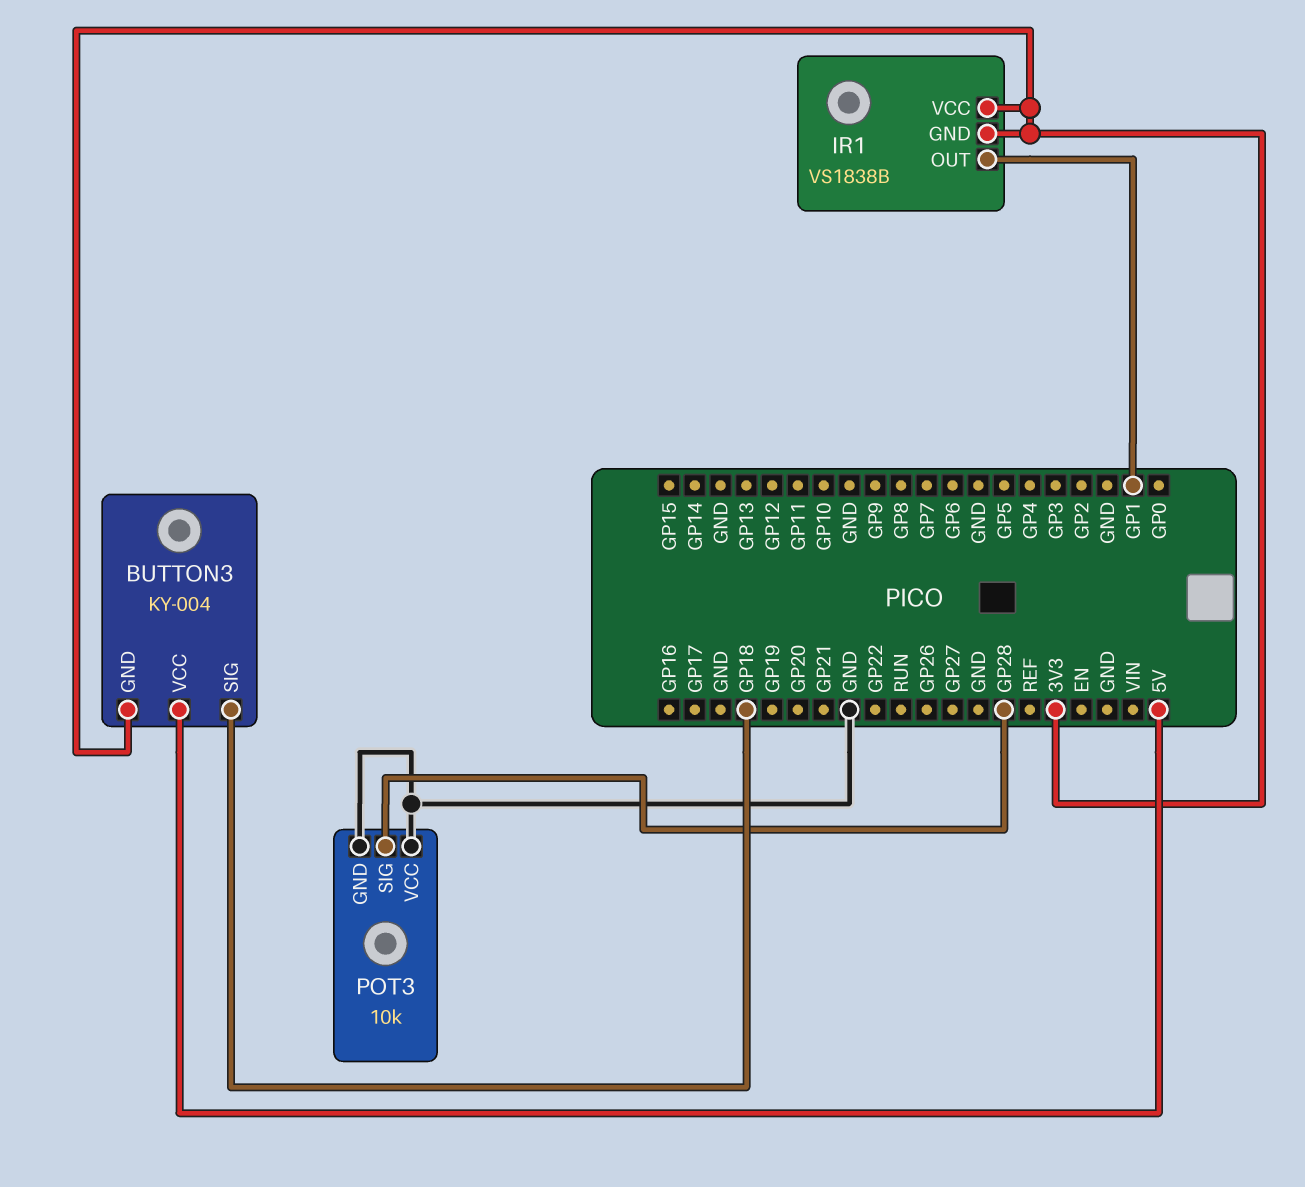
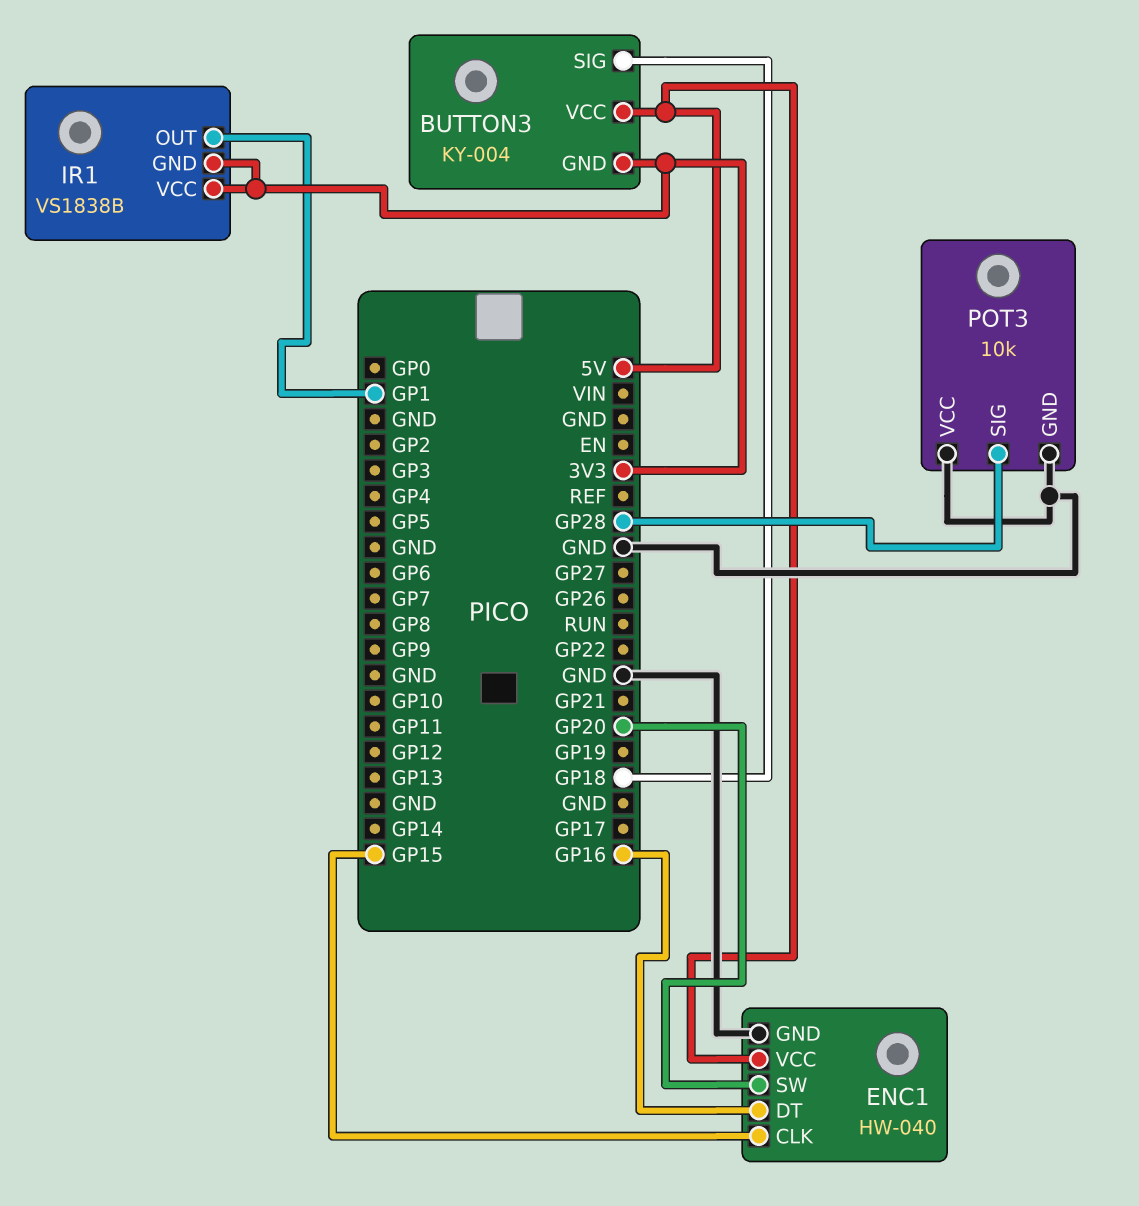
ENC1: none -> HW-040
ENC1 pin CLK: none -> GP15
ENC1 pin DT: none -> GP16
ENC1 pin GND: none -> GND
ENC1 pin SW: none -> GP20
ENC1 pin VCC: none -> 5V

